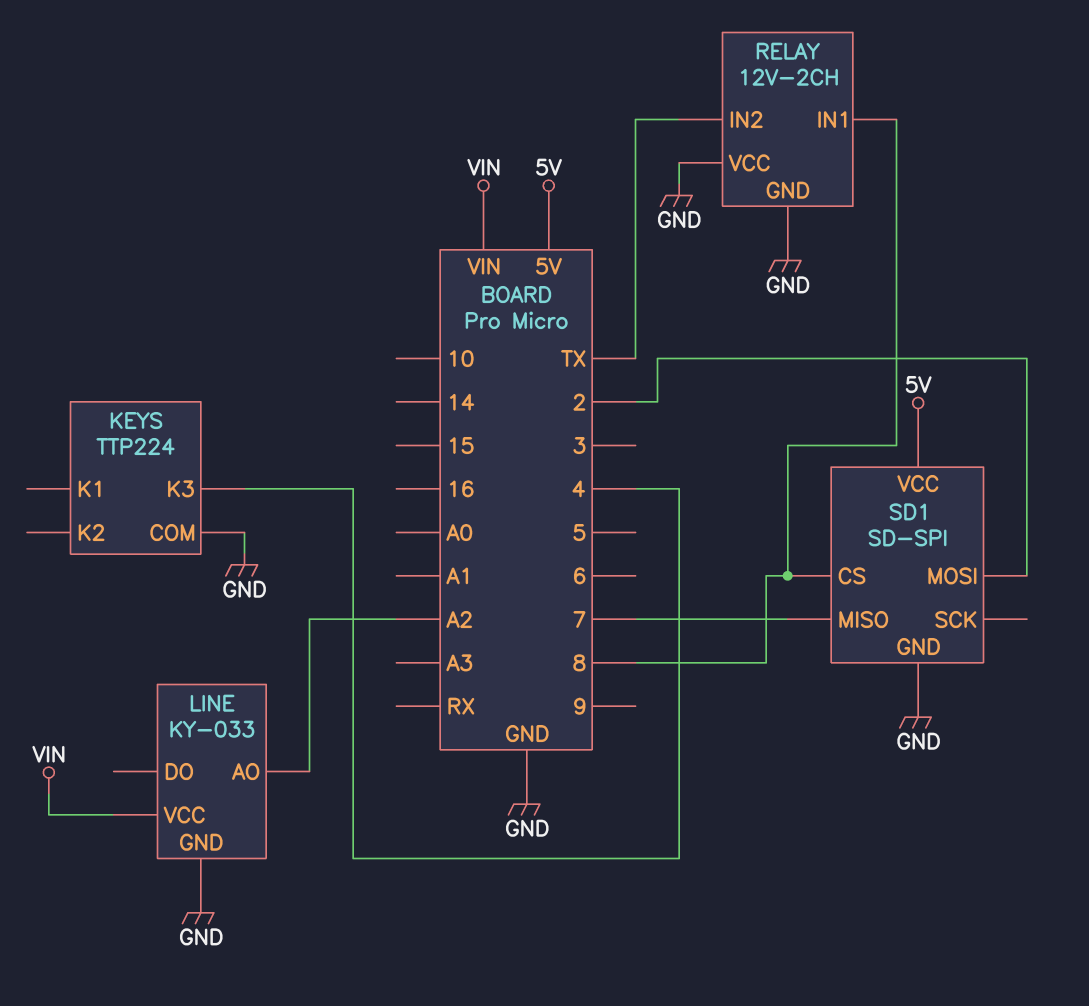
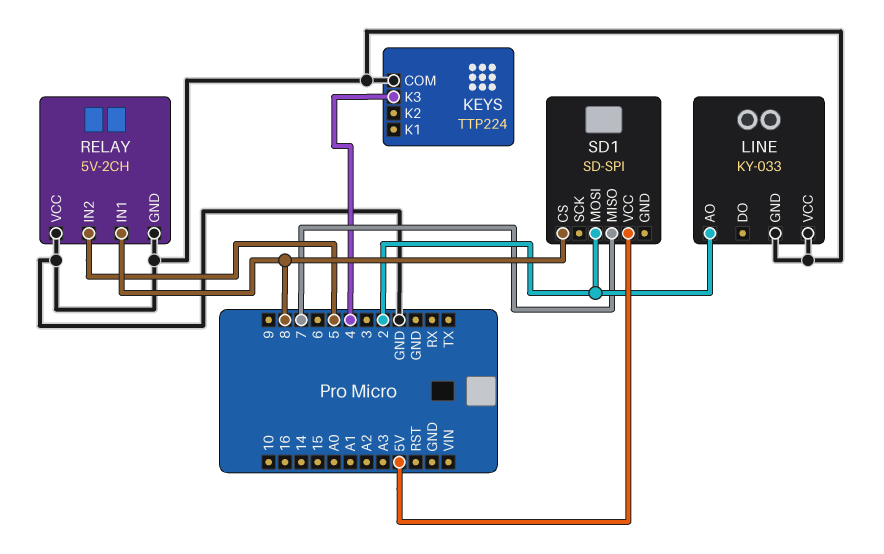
LINE pin AO: A2 -> 2
LINE pin VCC: VIN -> GND
RELAY: 12V-2CH -> 5V-2CH
RELAY pin IN2: TX -> 5
SD1 pin GND: GND -> none

